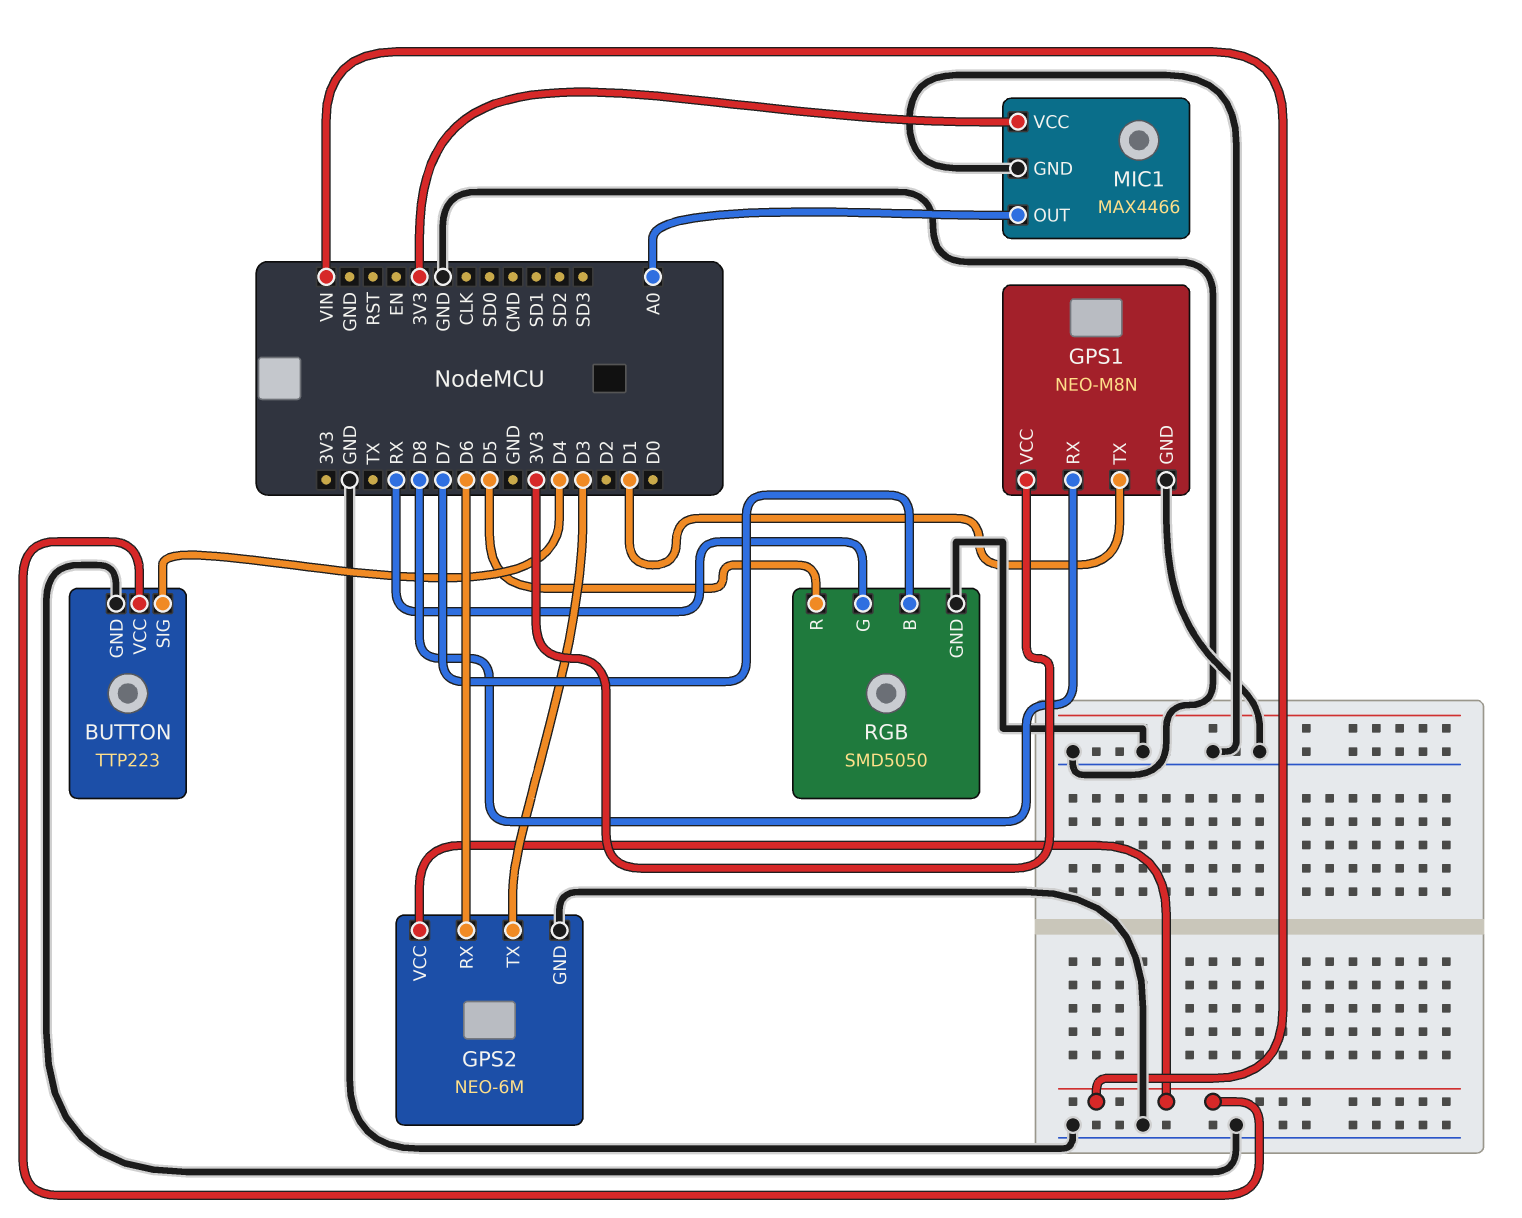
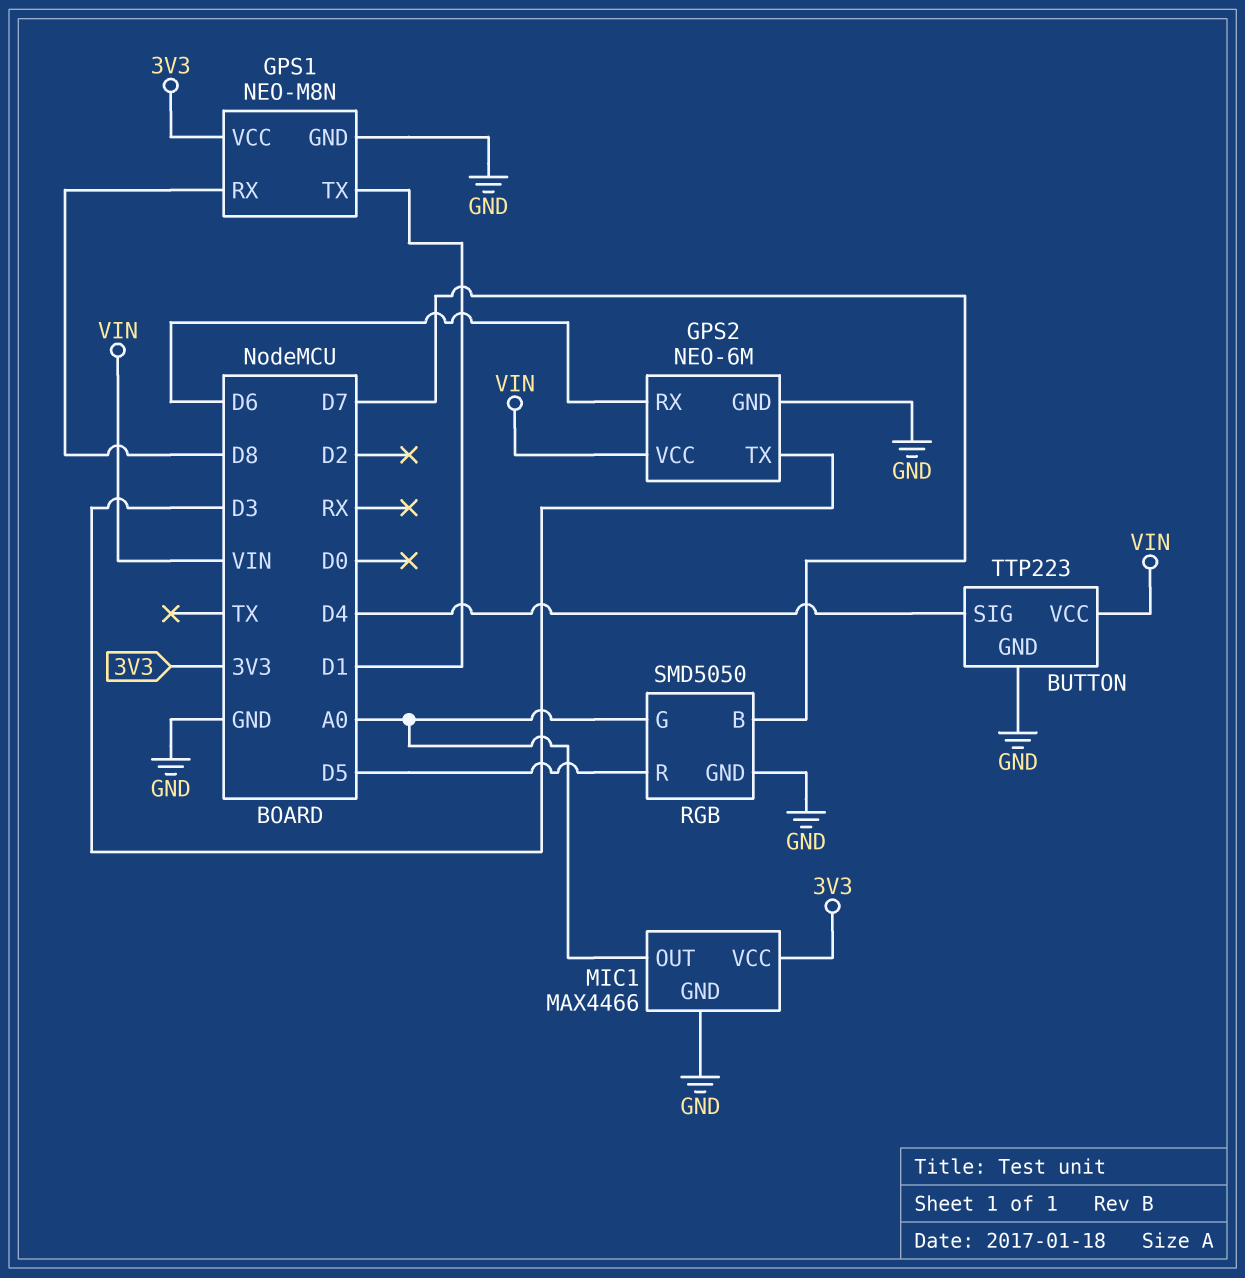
RGB pin G: RX -> A0

